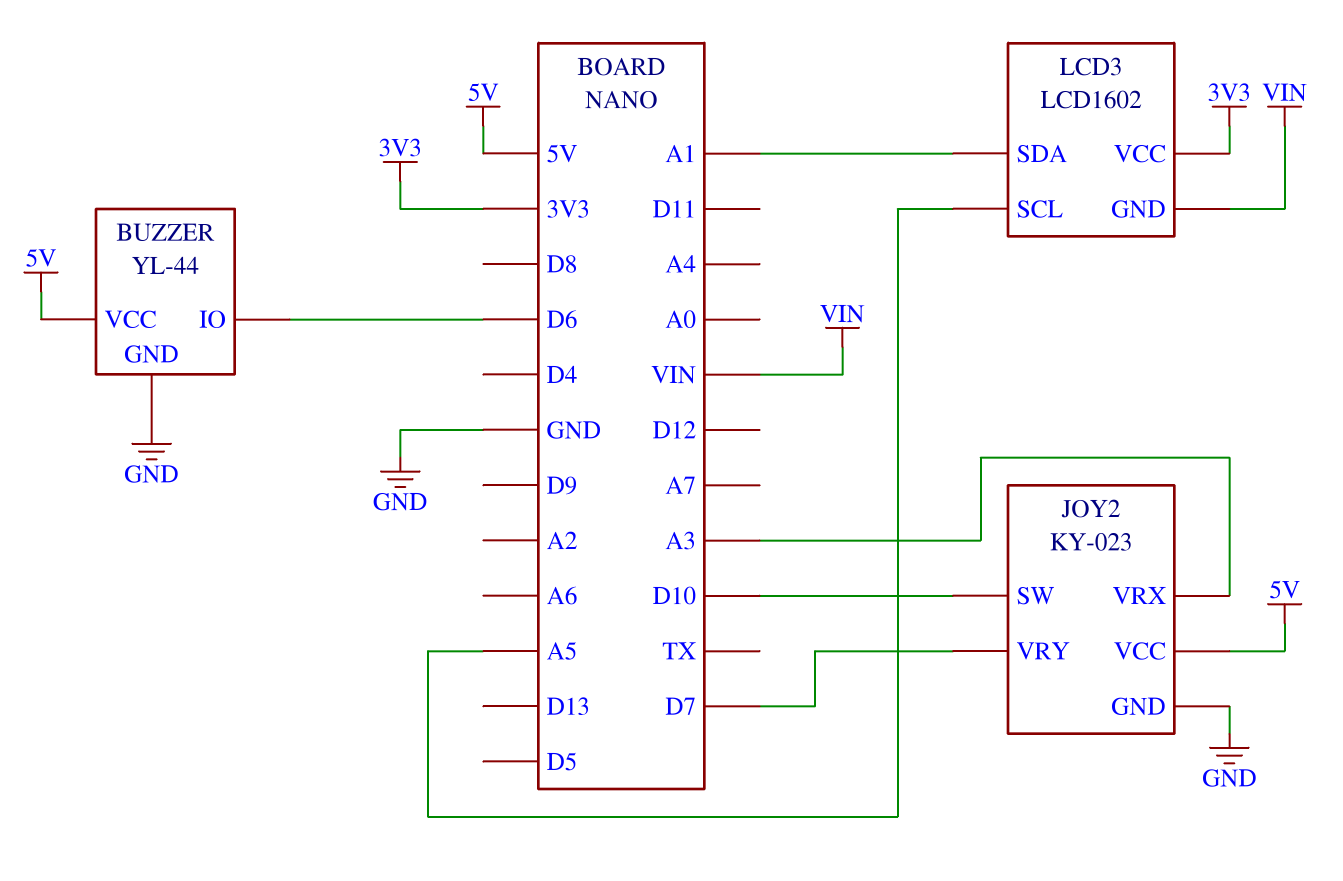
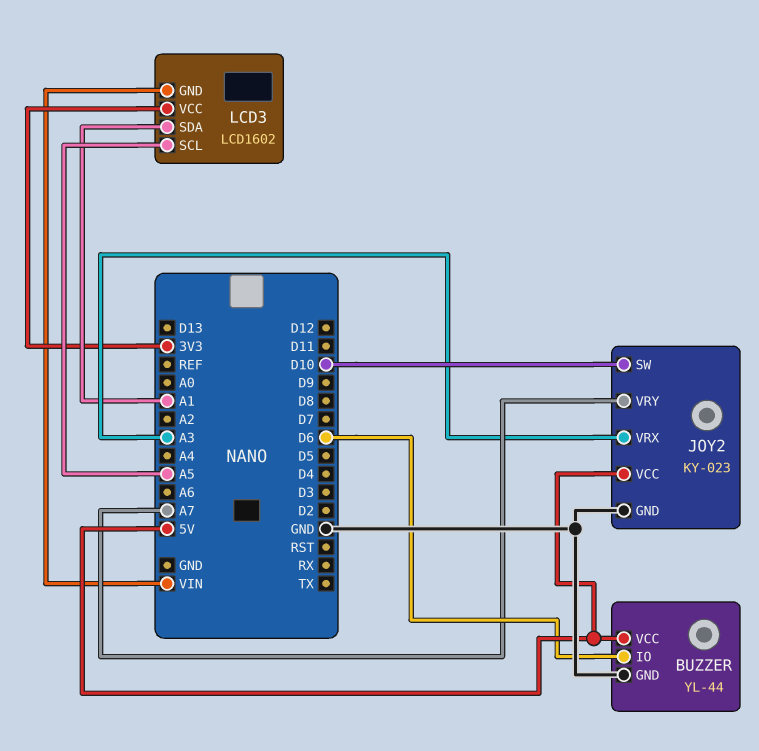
JOY2 pin VRY: D7 -> A7

